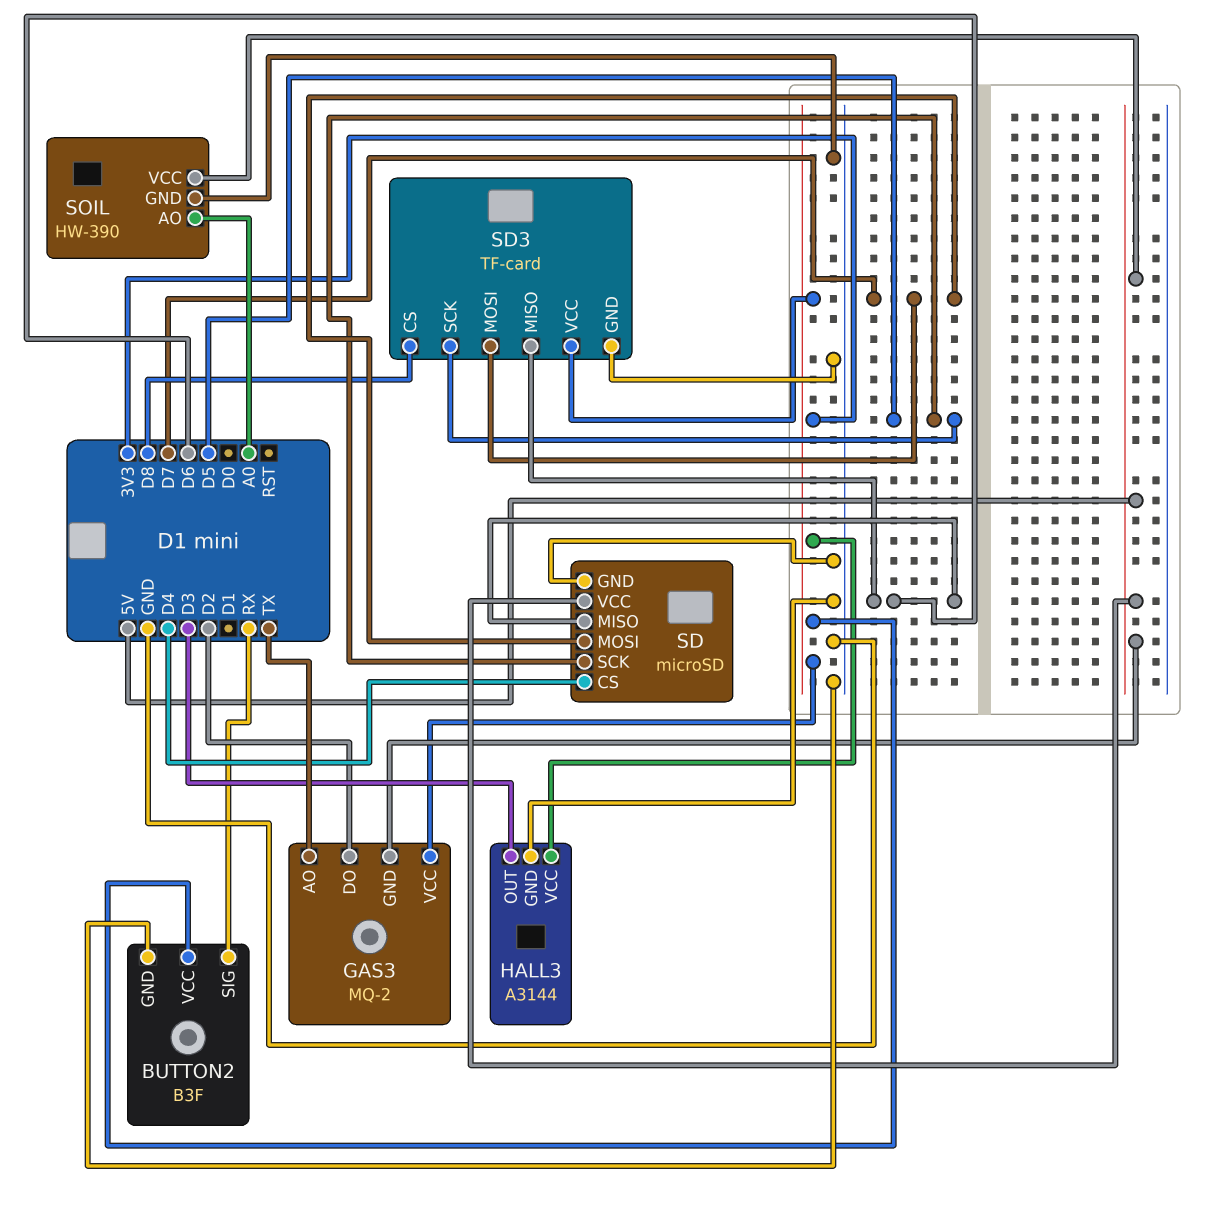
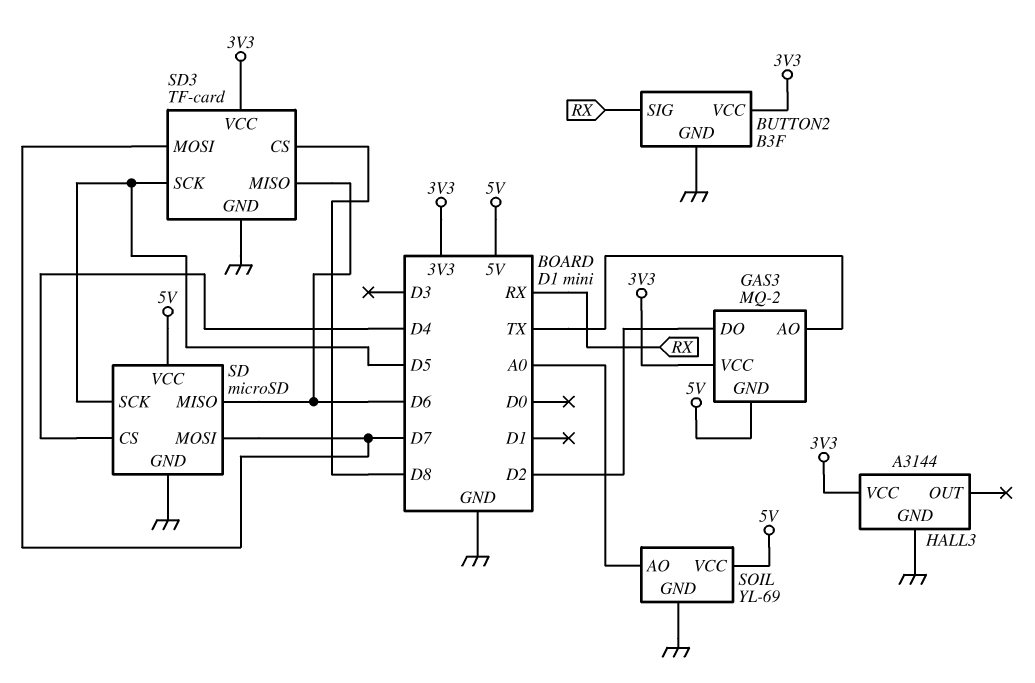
HALL3 pin OUT: D3 -> none
SOIL: HW-390 -> YL-69

